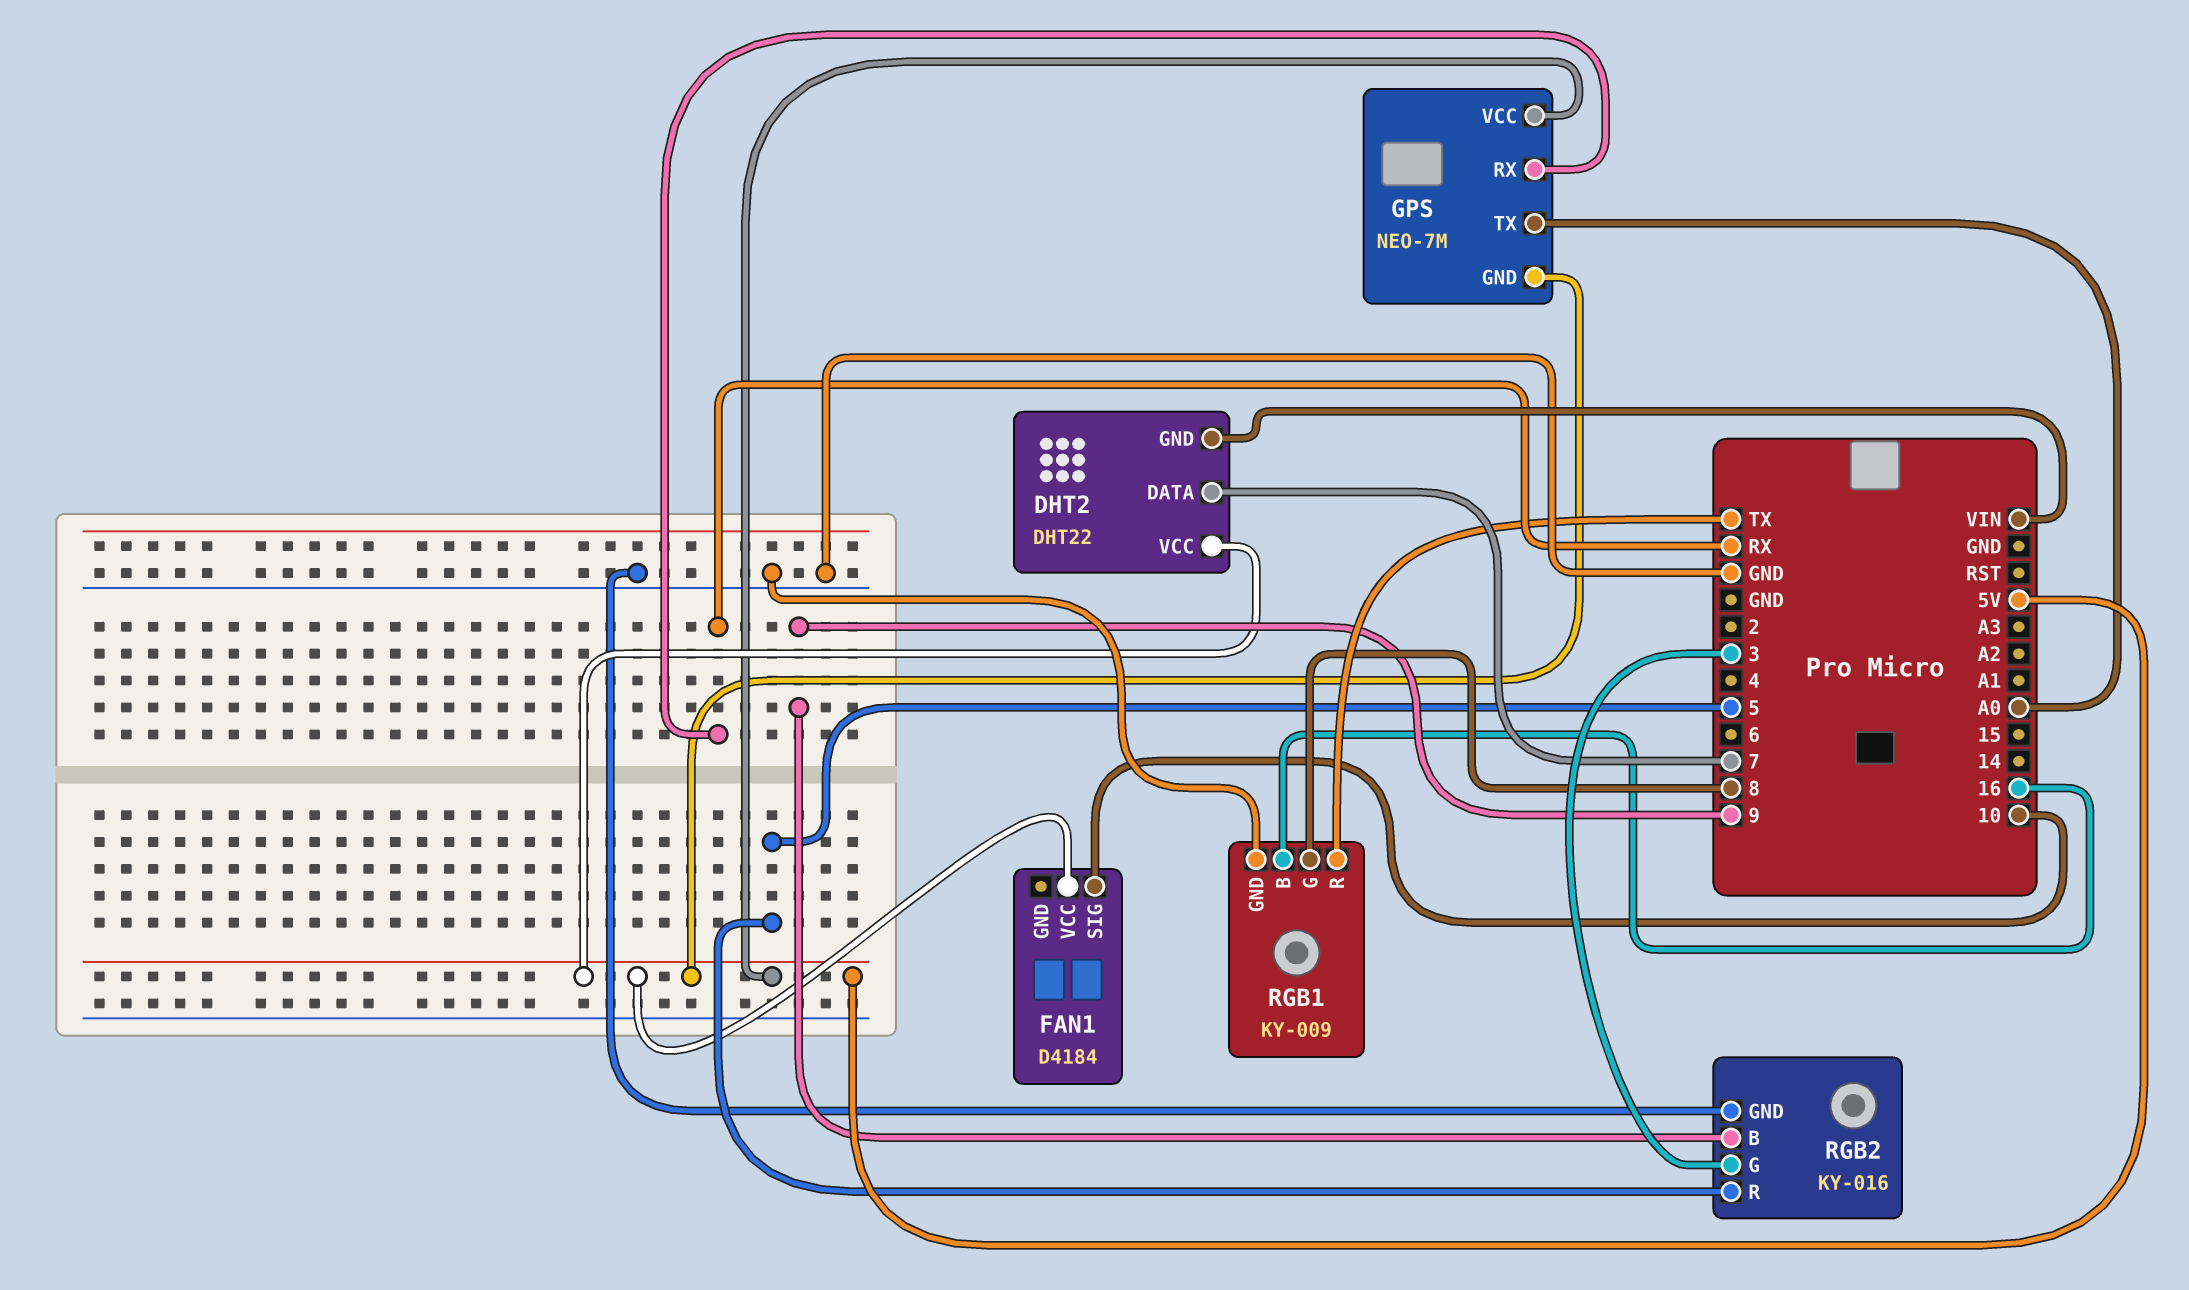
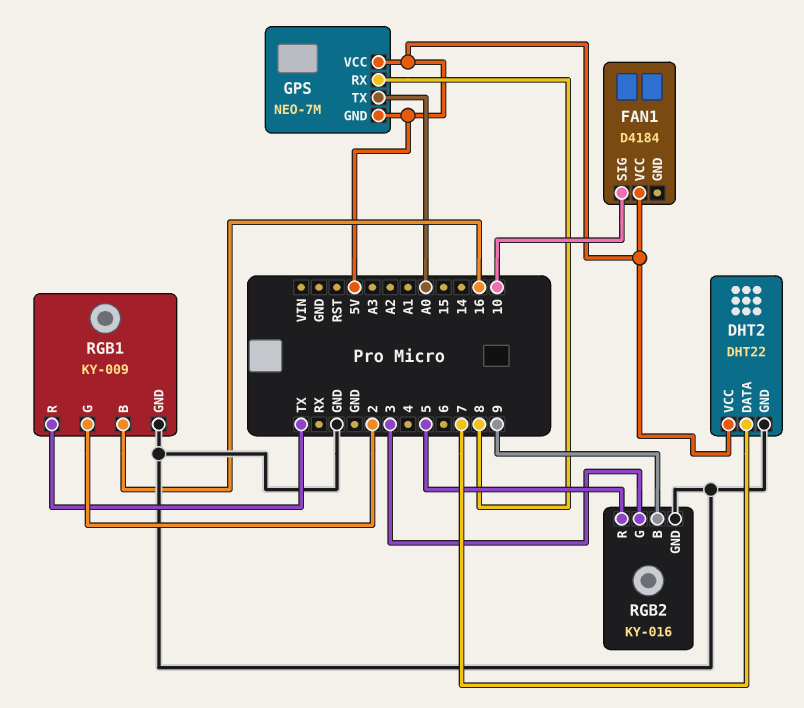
DHT2 pin GND: VIN -> GND
GPS pin RX: RX -> 8
RGB1 pin G: 8 -> 2

